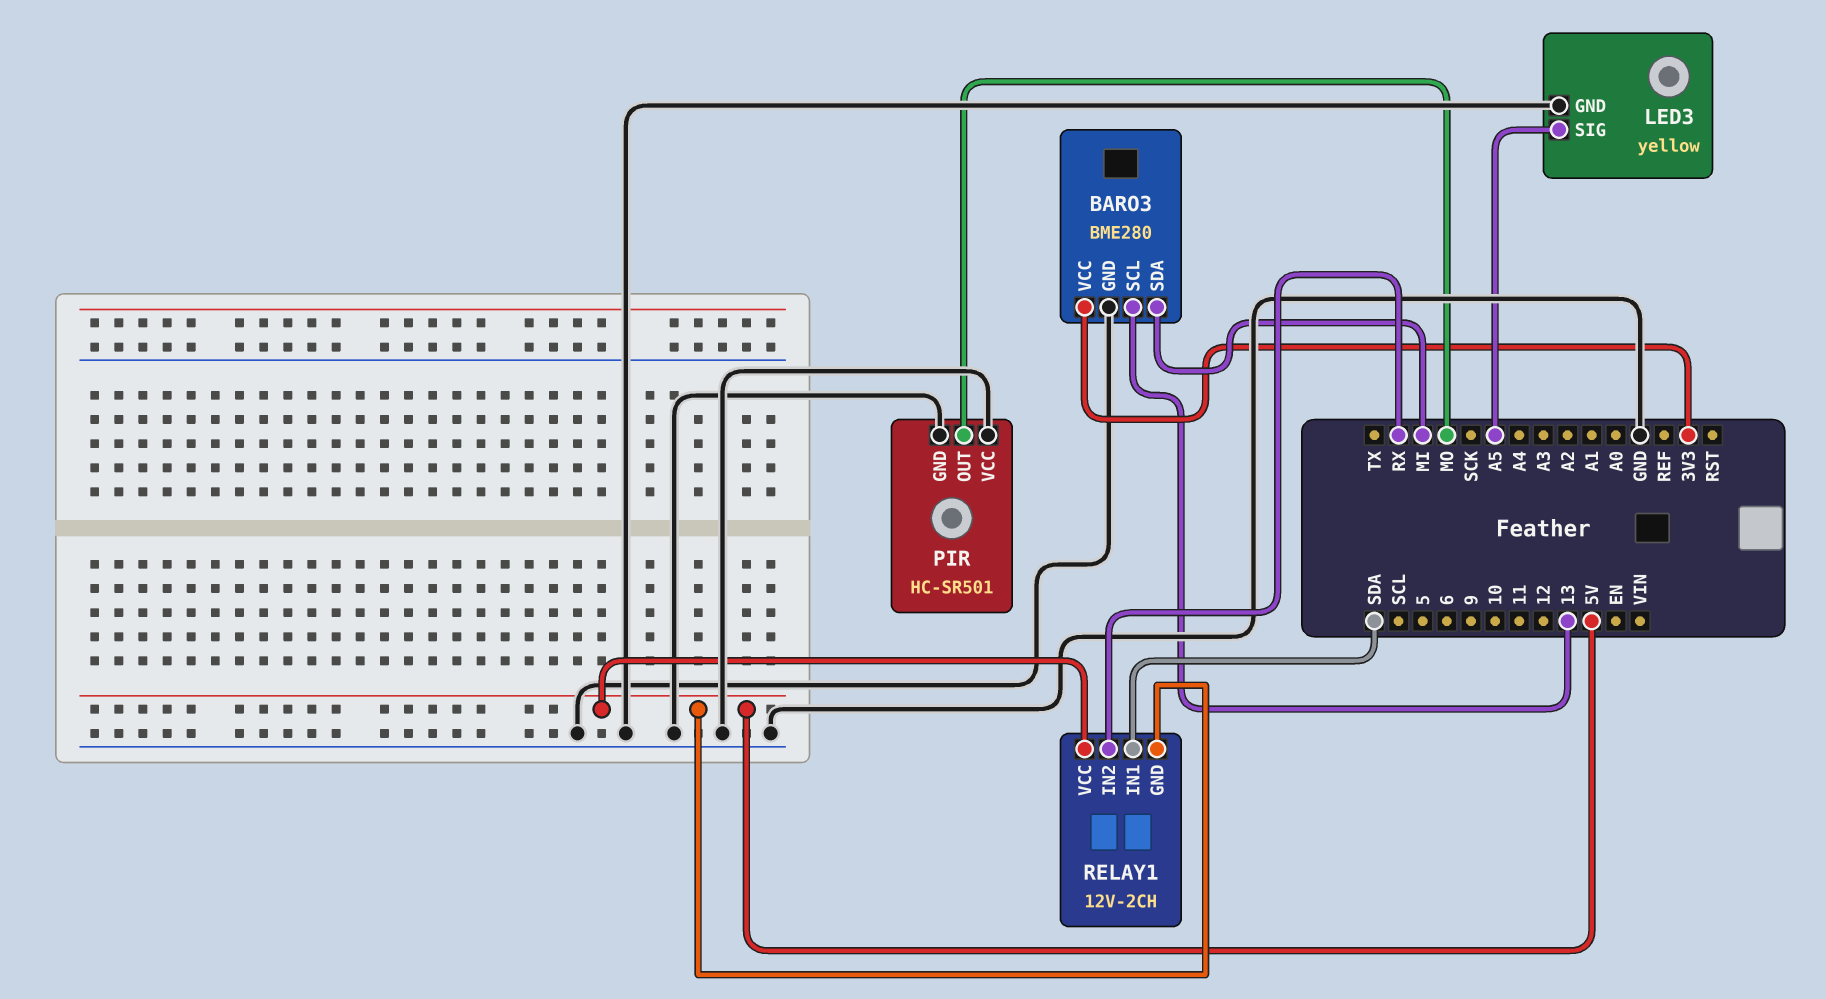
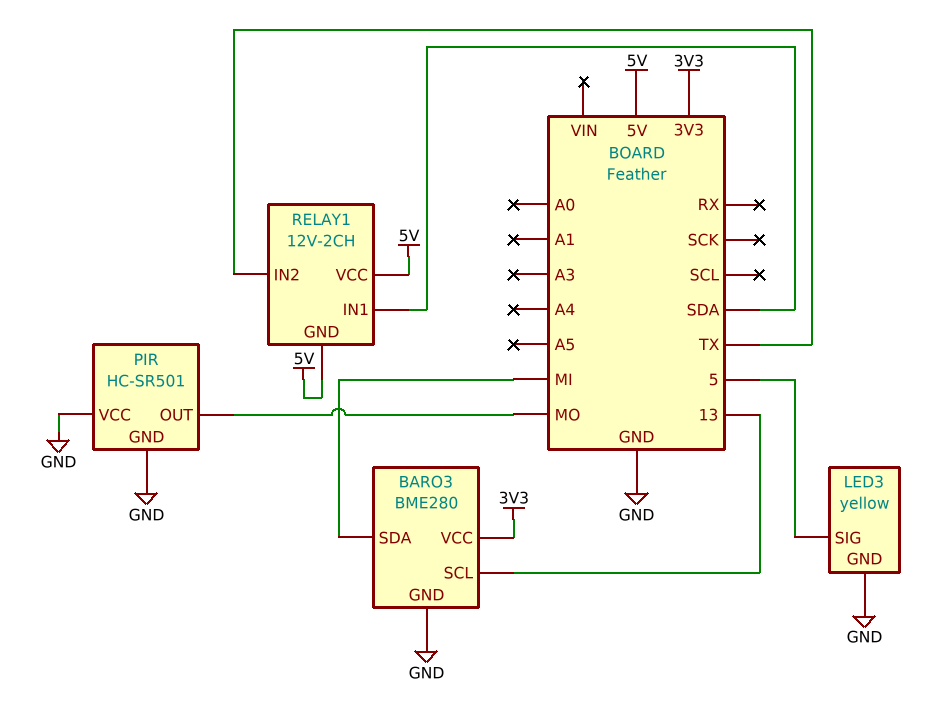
LED3 pin SIG: A5 -> 5
RELAY1 pin IN2: RX -> TX

